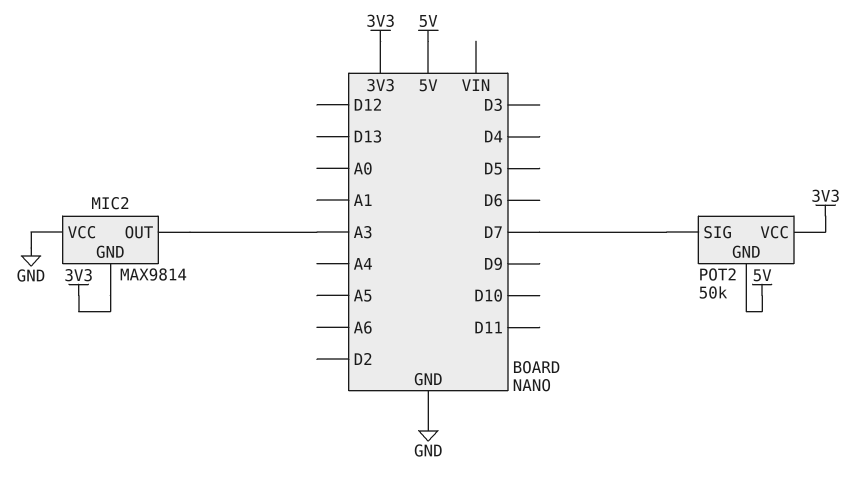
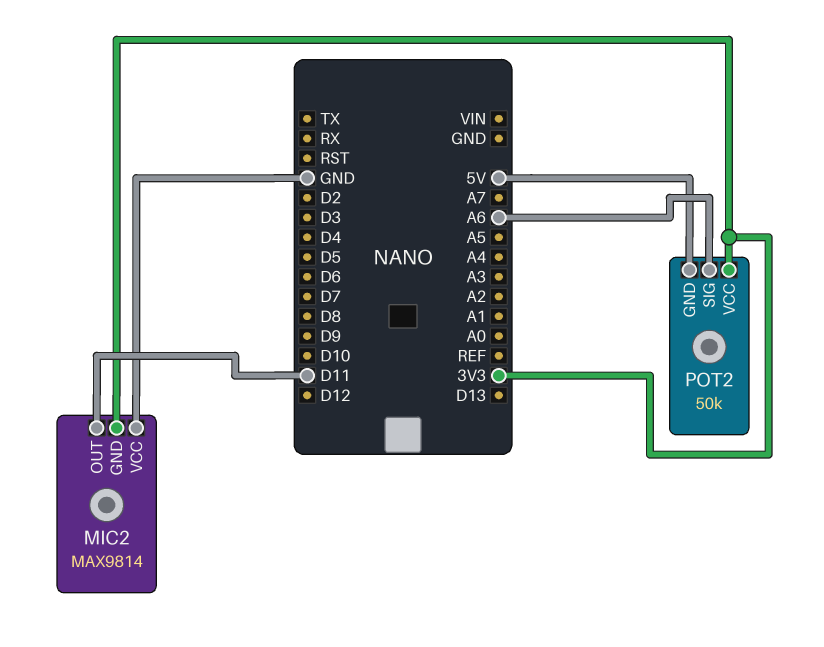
MIC2 pin OUT: A3 -> D11
POT2 pin SIG: D7 -> A6

